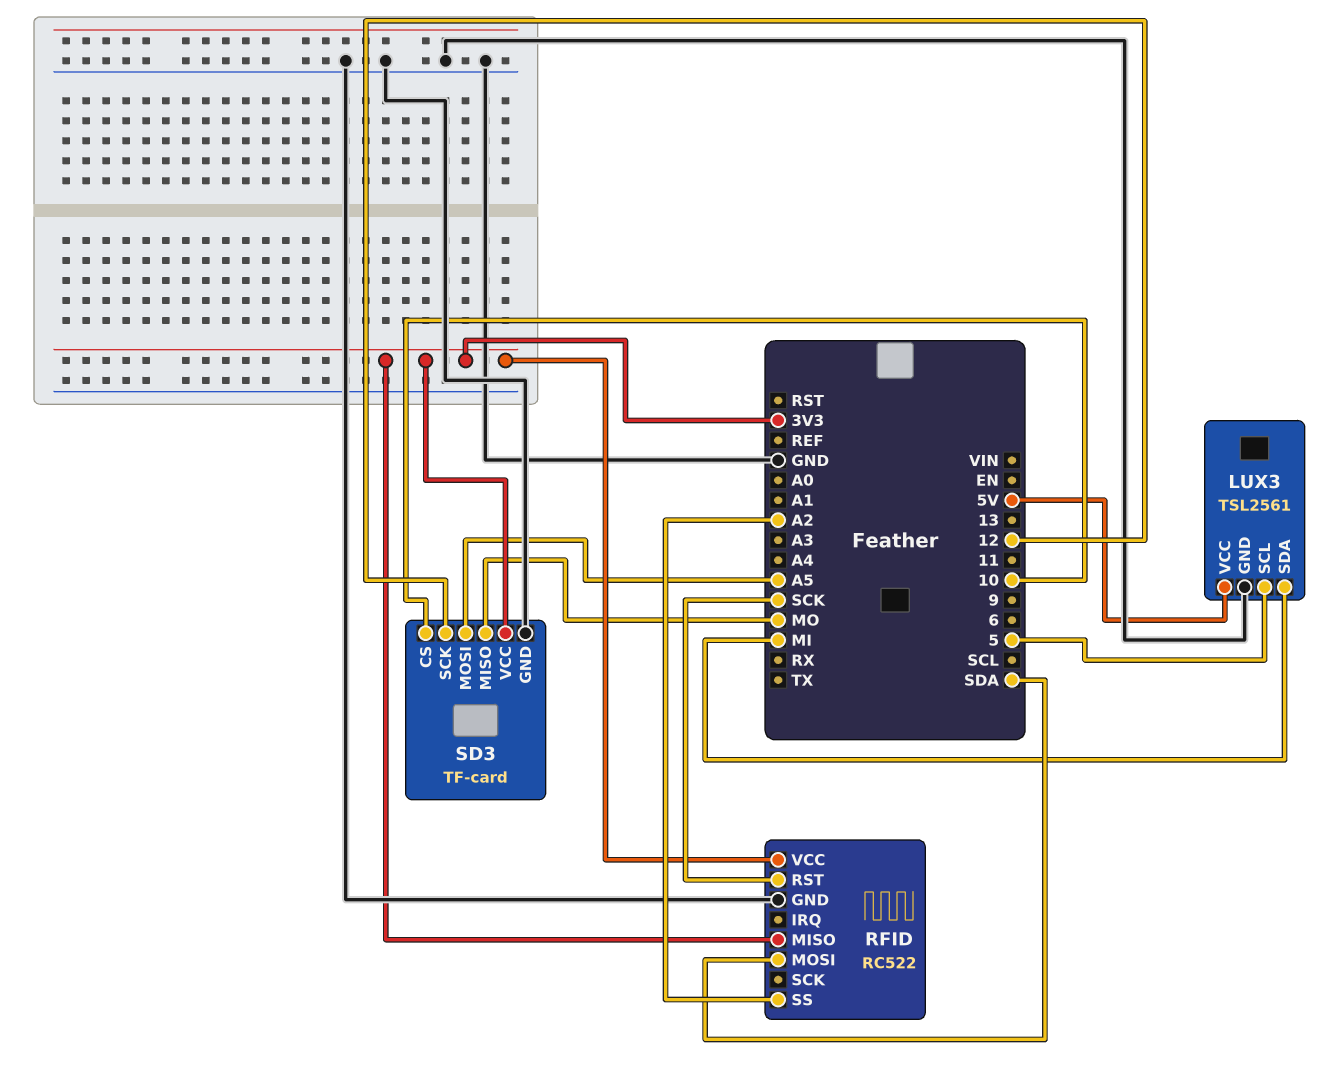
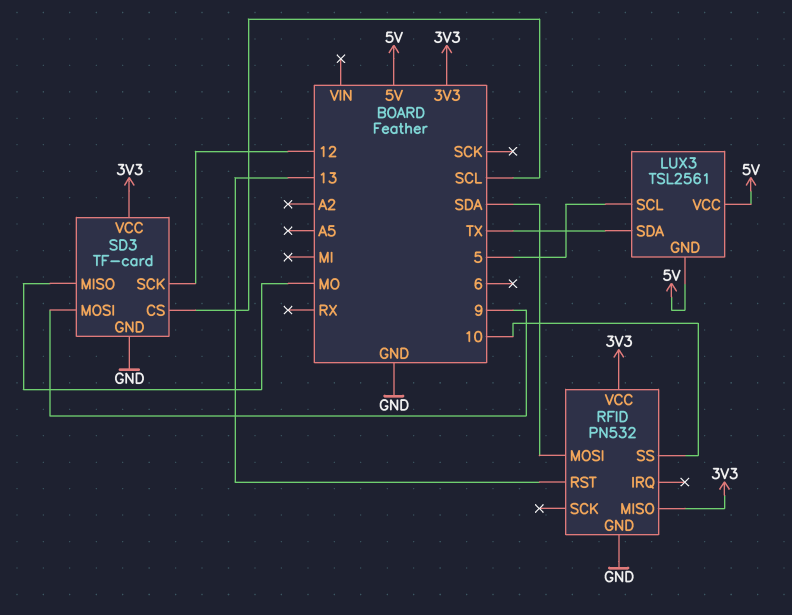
LUX3 pin GND: GND -> 5V
LUX3 pin SDA: MI -> TX
RFID: RC522 -> PN532
RFID pin RST: SCK -> 13
RFID pin SS: A2 -> 10
SD3 pin CS: 10 -> SCL
SD3 pin MOSI: A5 -> 9

